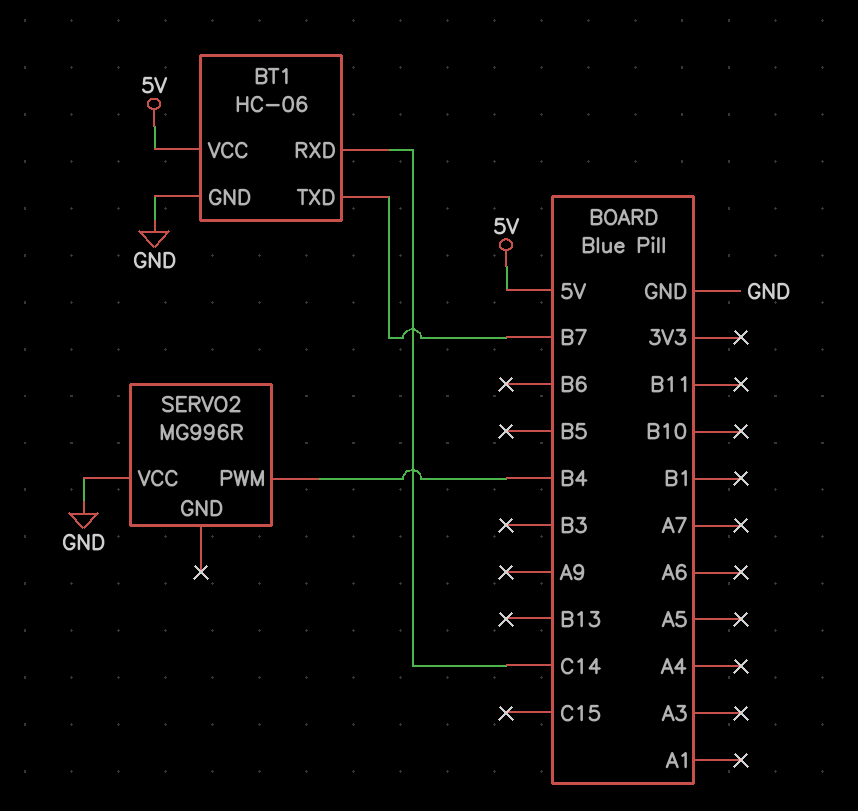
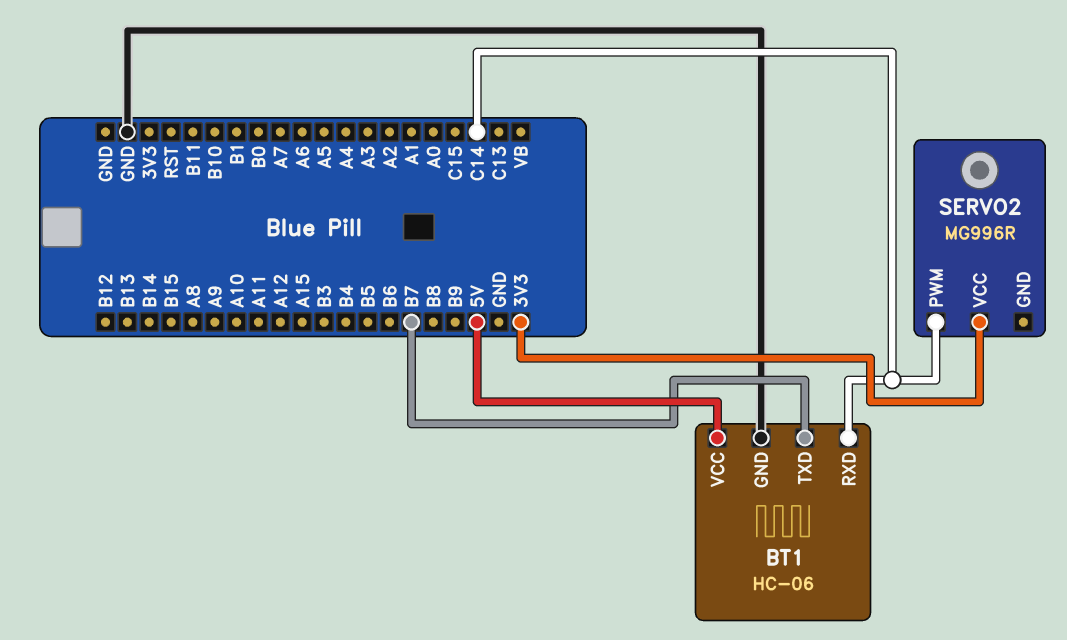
SERVO2 pin PWM: B4 -> C14
SERVO2 pin VCC: GND -> 3V3

